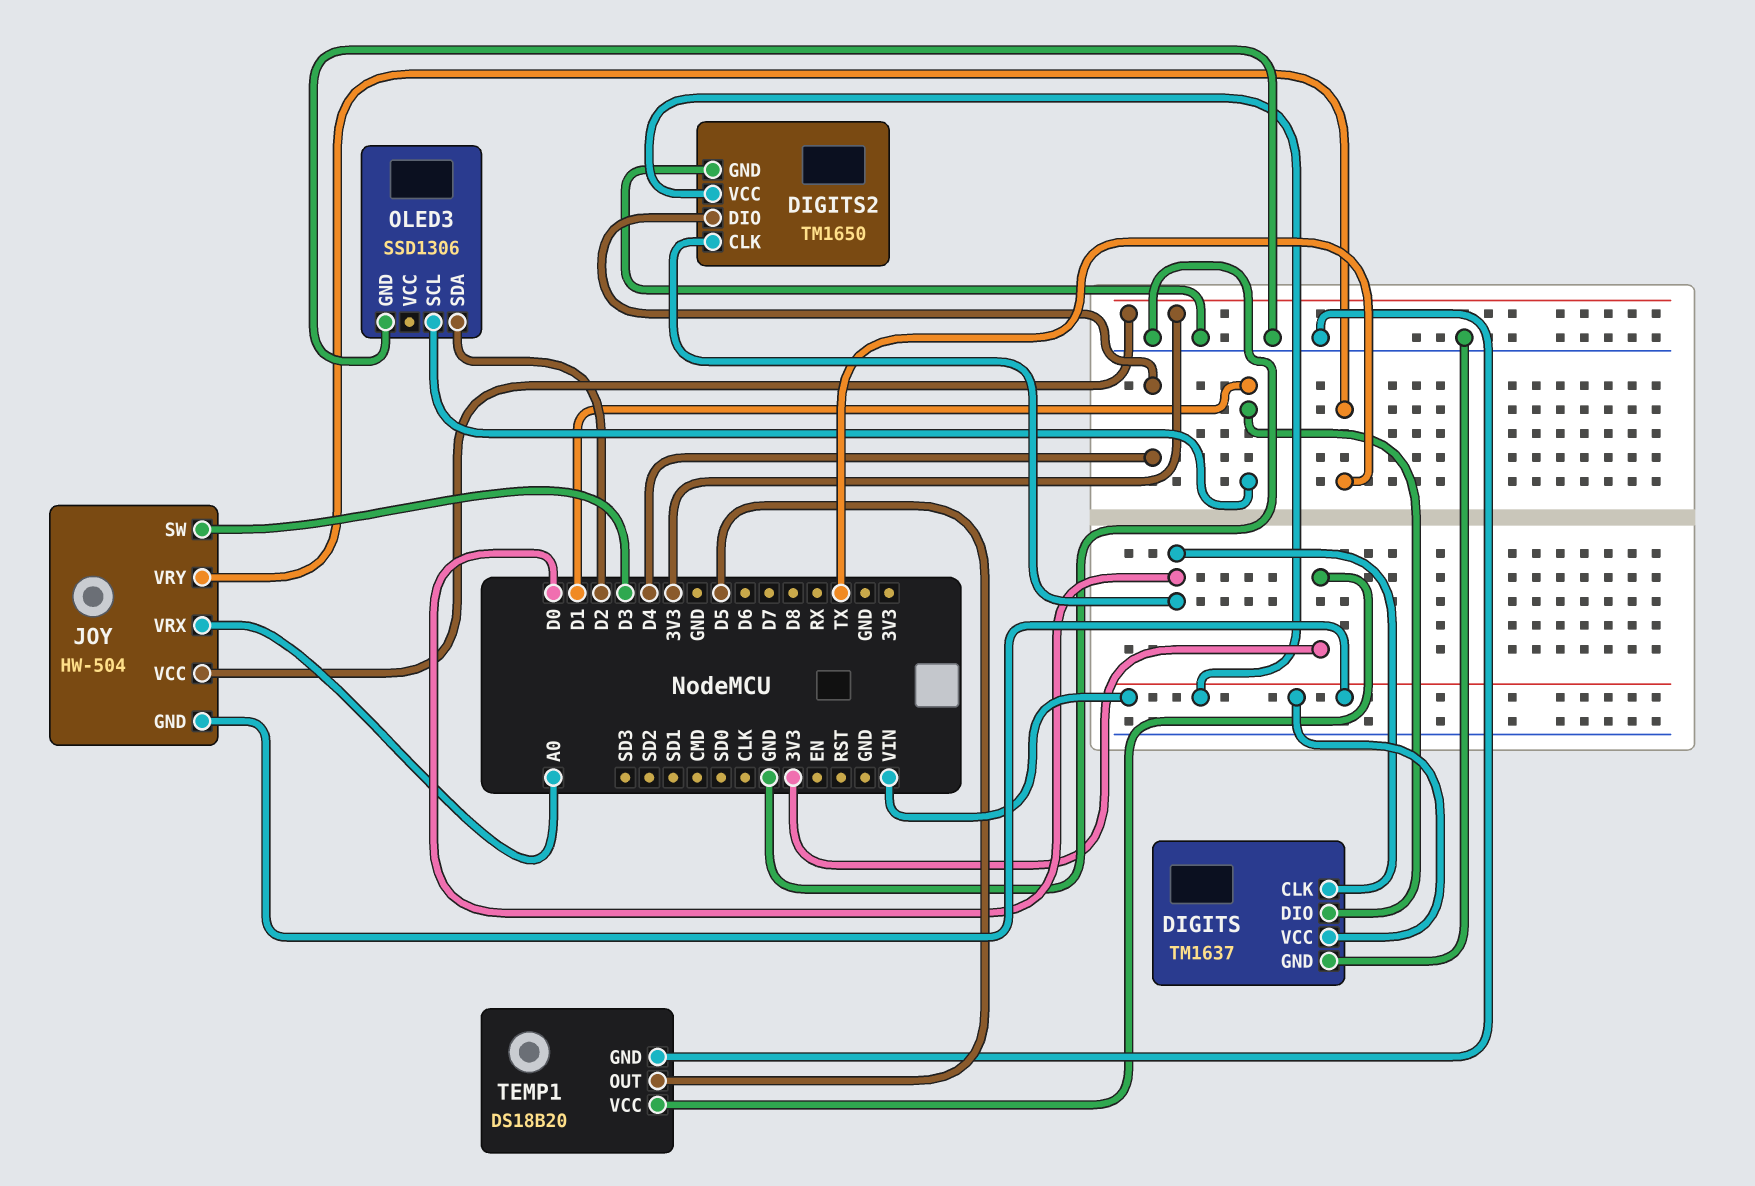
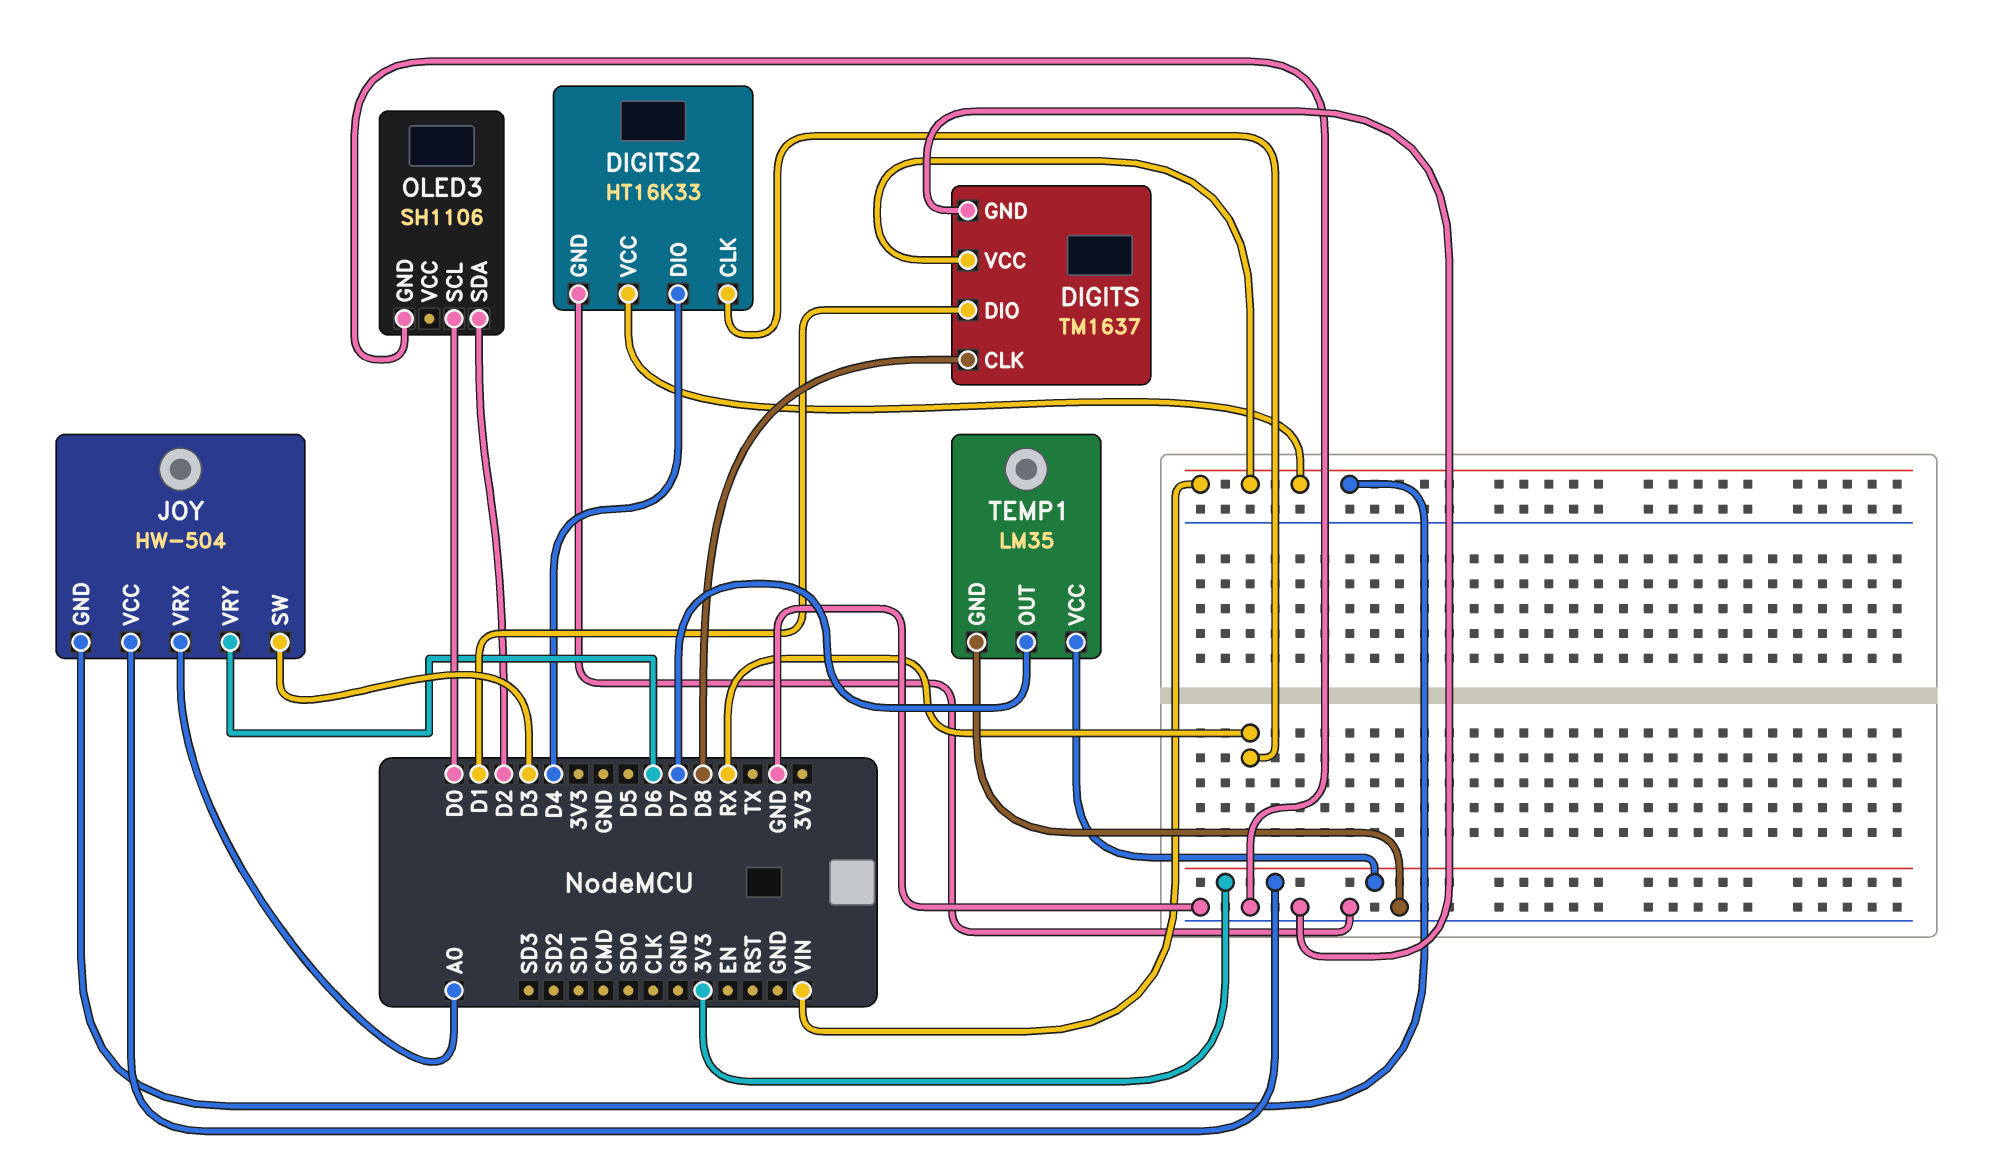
DIGITS pin CLK: D0 -> D8
DIGITS2: TM1650 -> HT16K33
DIGITS2 pin CLK: D0 -> RX
JOY pin VRY: TX -> D6
OLED3: SSD1306 -> SH1106
OLED3 pin SCL: D1 -> D0
TEMP1: DS18B20 -> LM35
TEMP1 pin OUT: D5 -> D7

